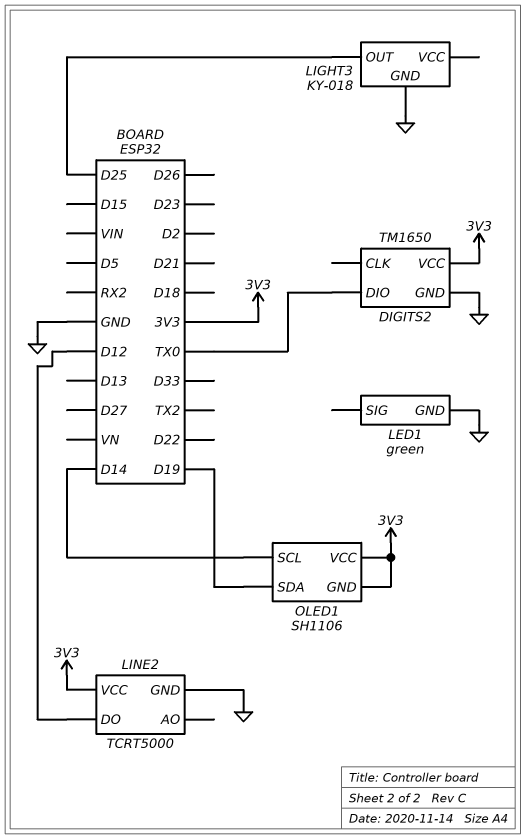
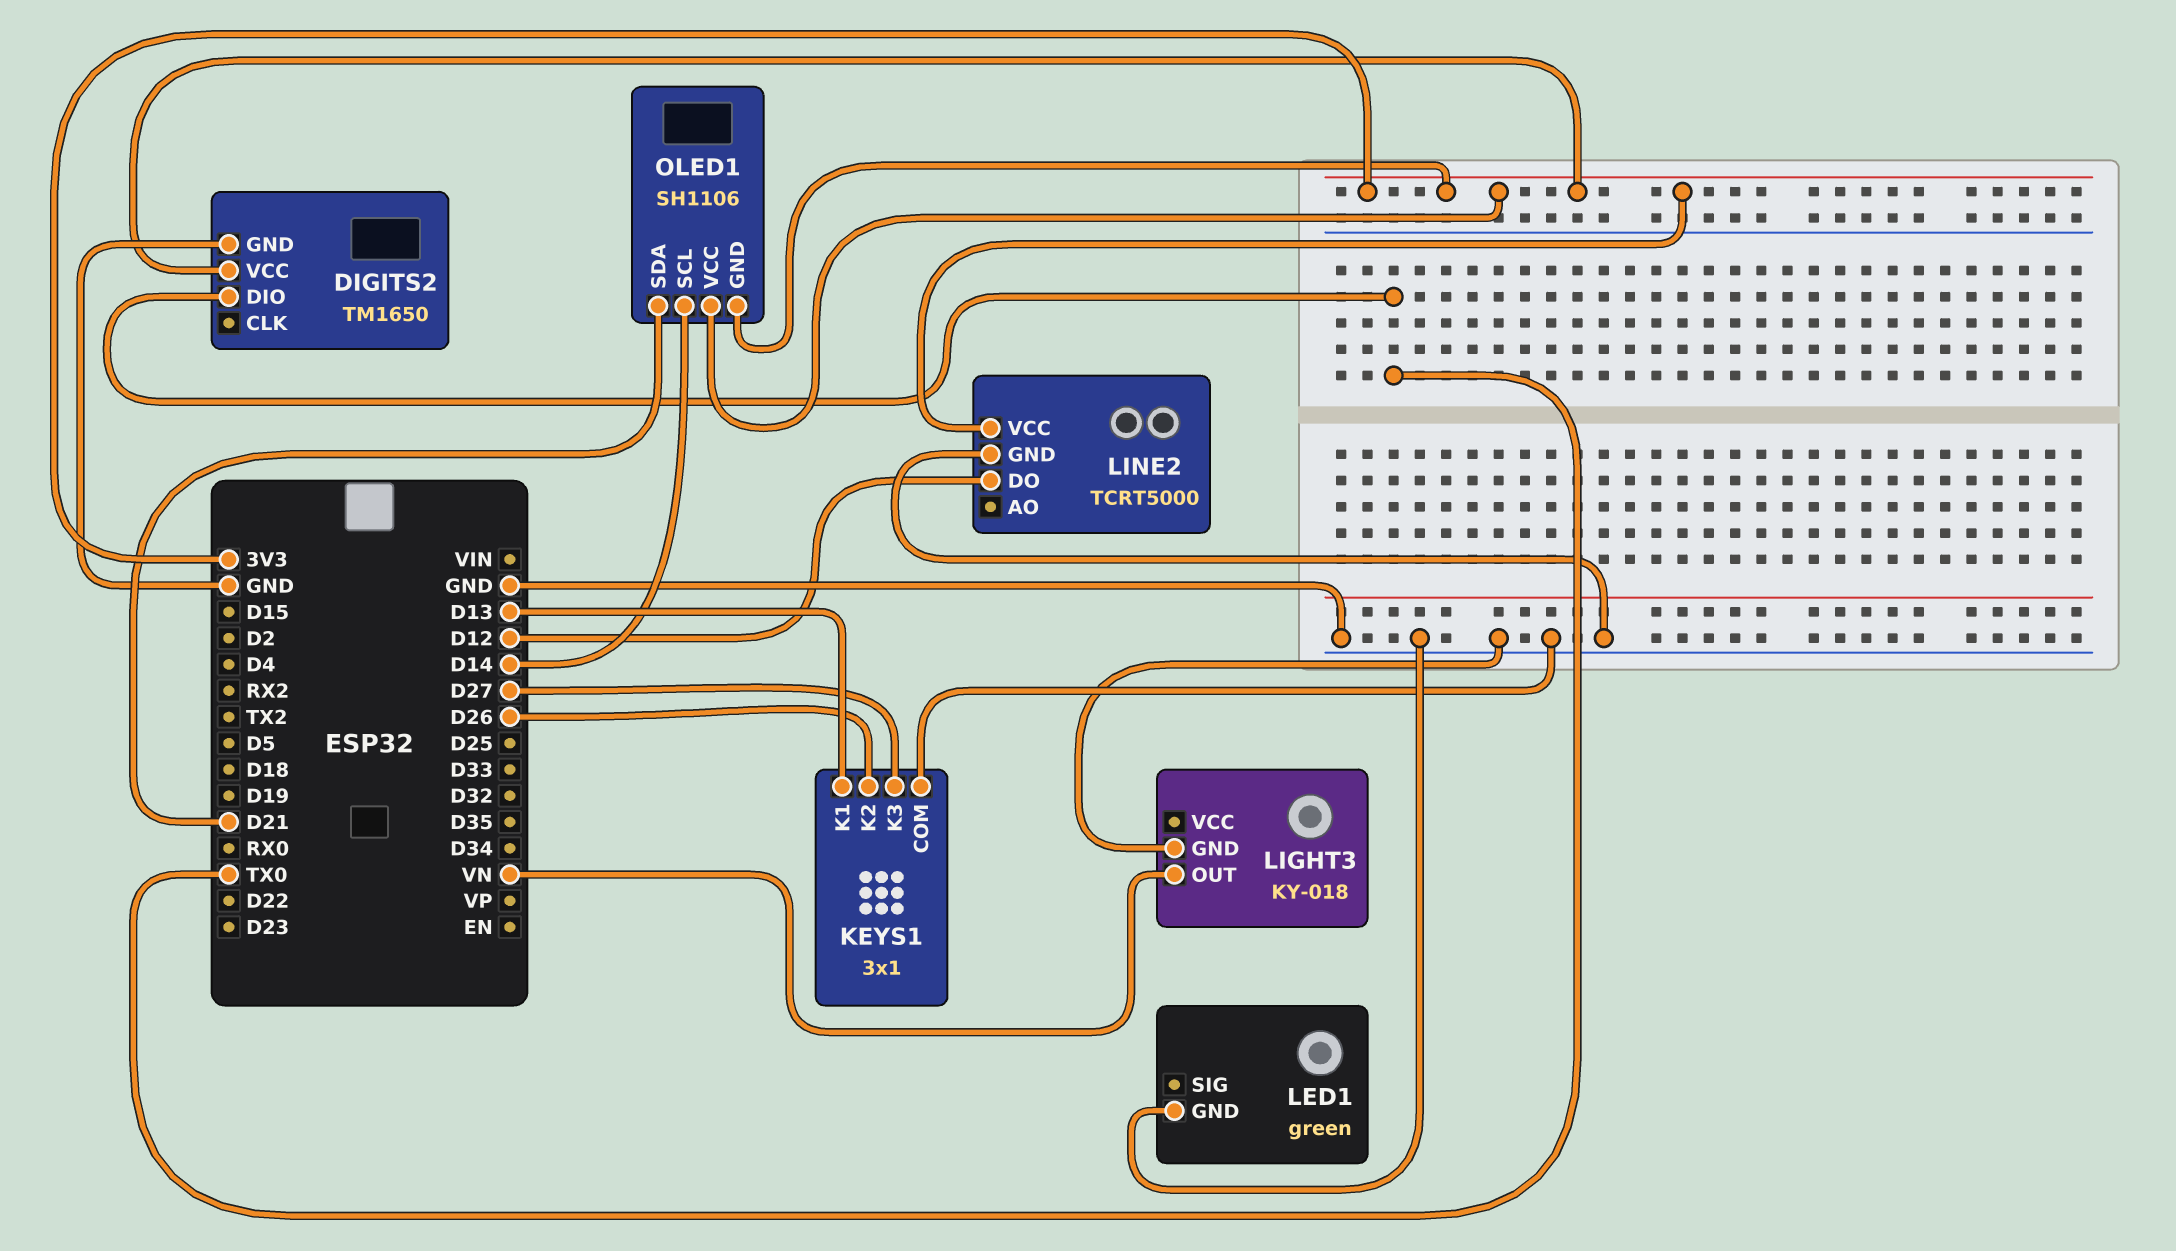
KEYS1: none -> 3x1
KEYS1 pin COM: none -> GND
KEYS1 pin K1: none -> D13
KEYS1 pin K2: none -> D26
KEYS1 pin K3: none -> D27
LIGHT3 pin OUT: D25 -> VN
OLED1 pin SDA: D19 -> D21

